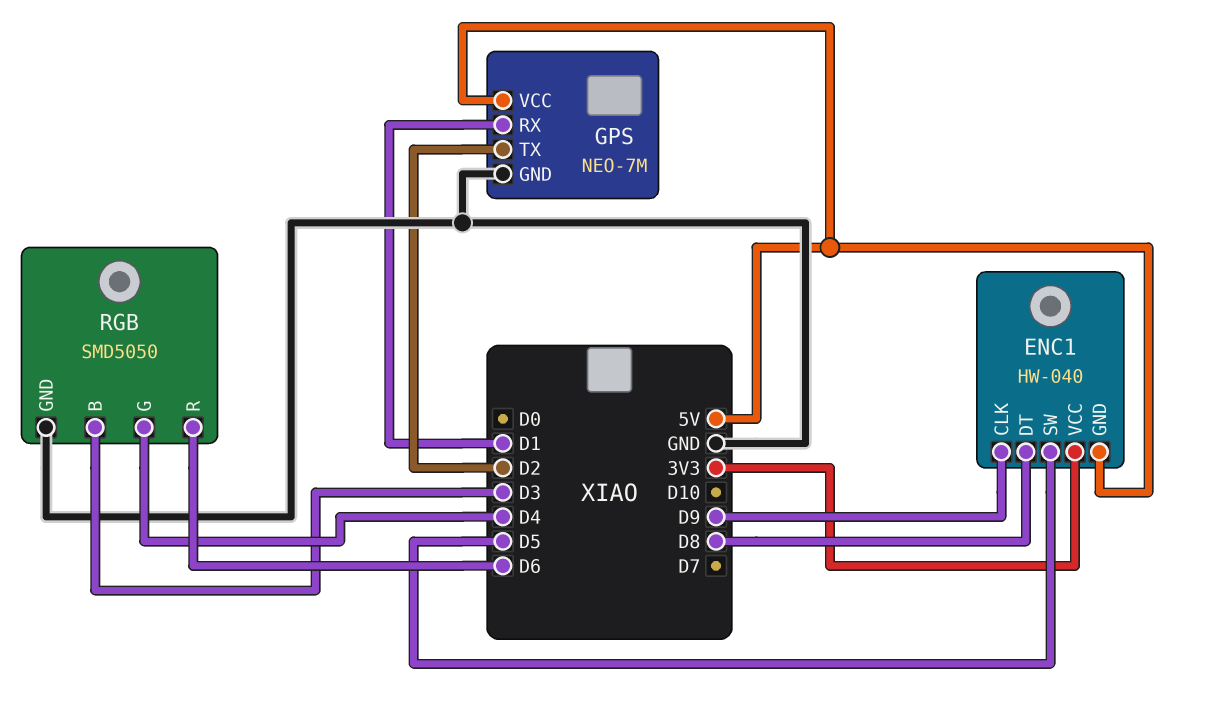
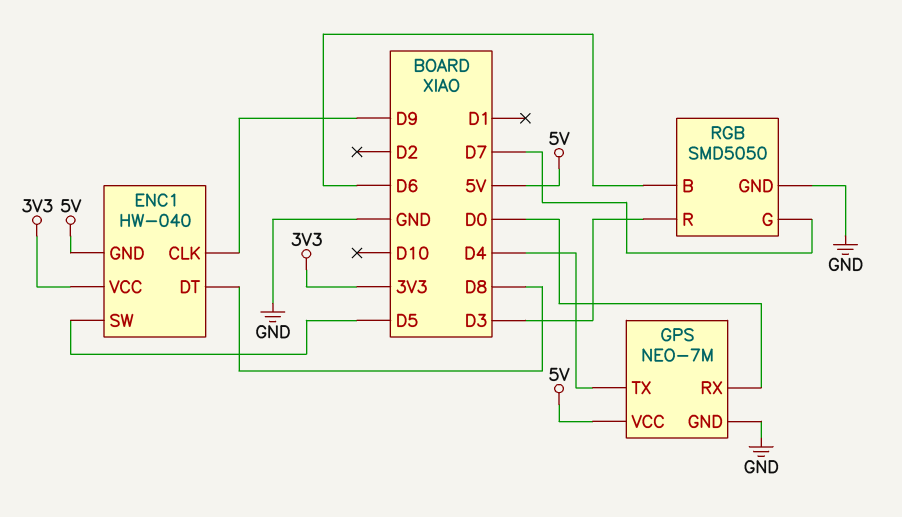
GPS pin RX: D1 -> D0
GPS pin TX: D2 -> D4
RGB pin B: D3 -> D6
RGB pin G: D4 -> D7
RGB pin R: D6 -> D3

